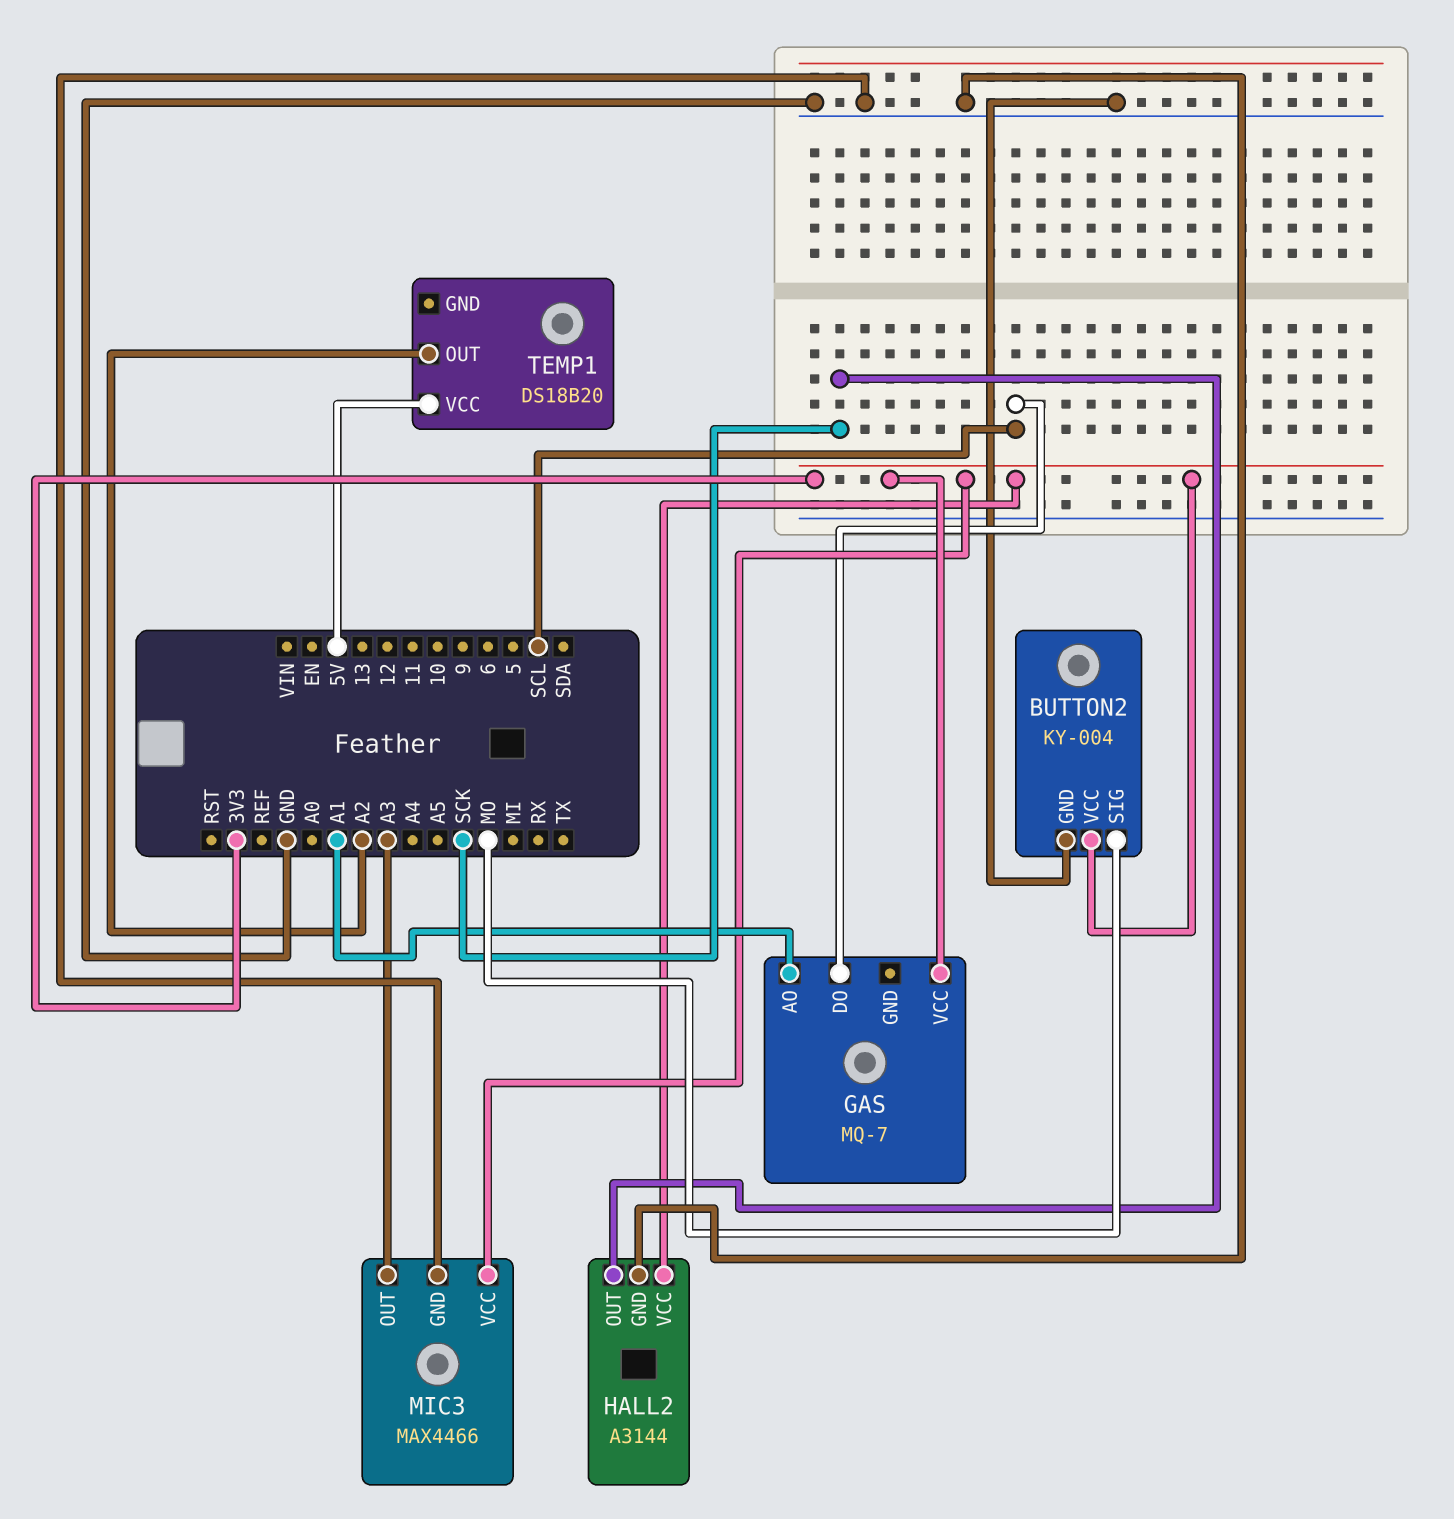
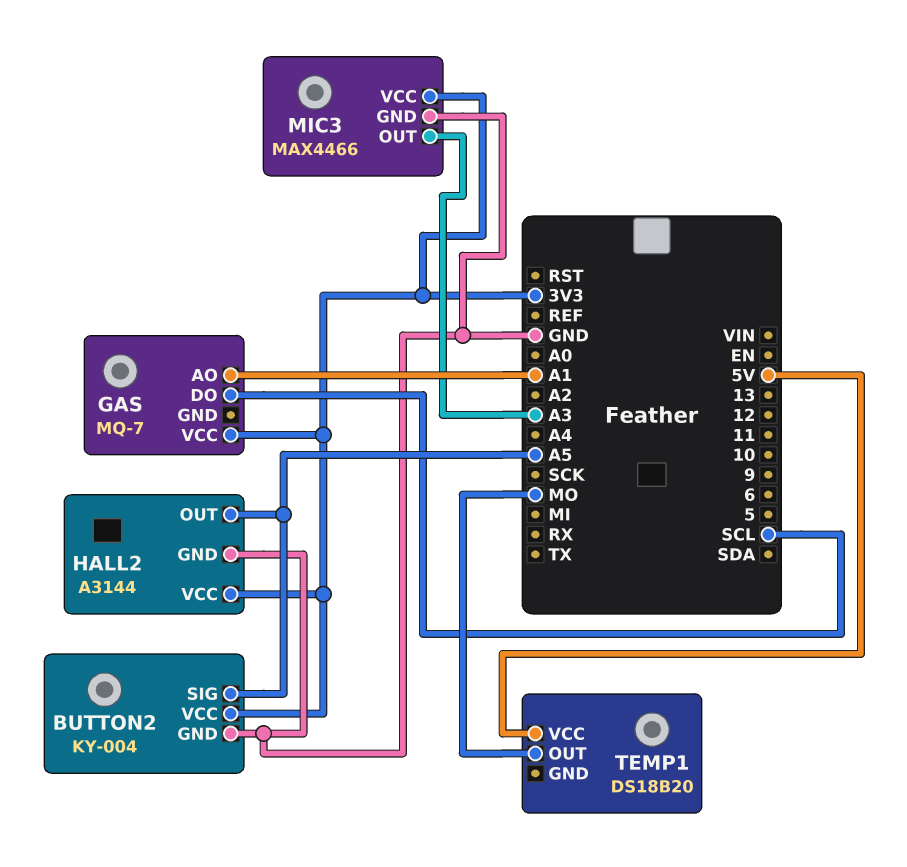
BUTTON2 pin SIG: MO -> A5
HALL2 pin OUT: SCK -> A5
TEMP1 pin OUT: A2 -> MO

